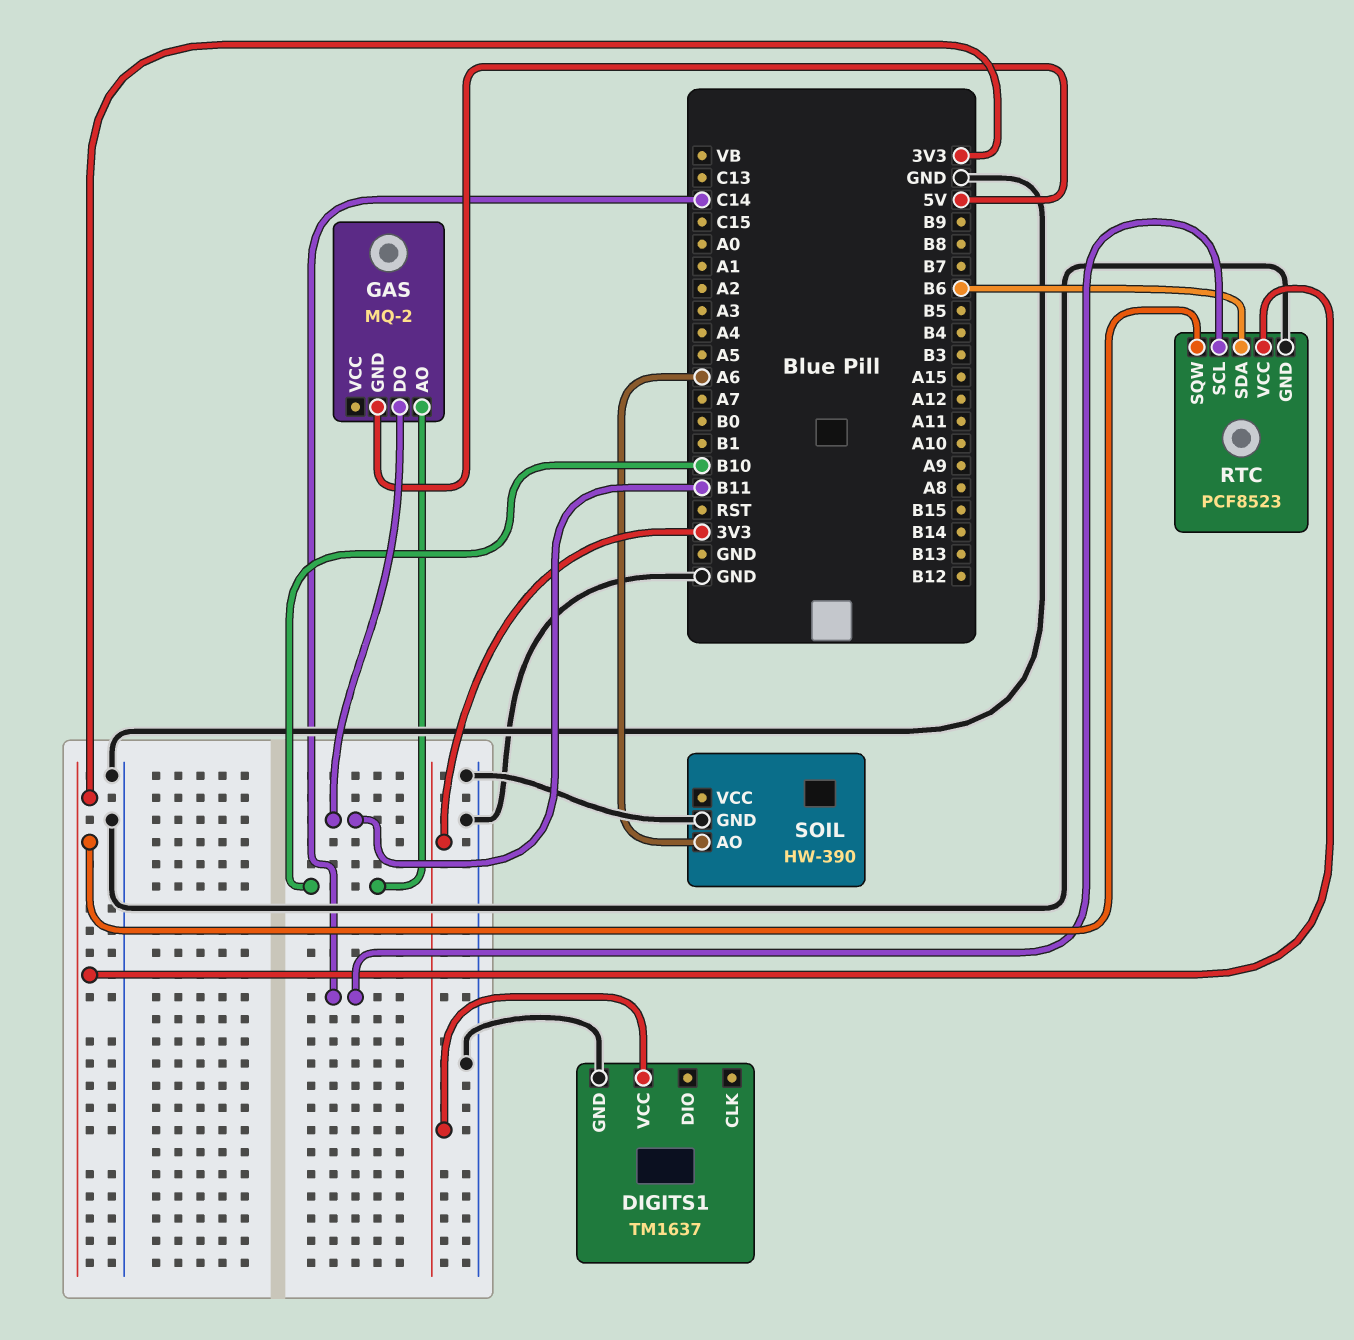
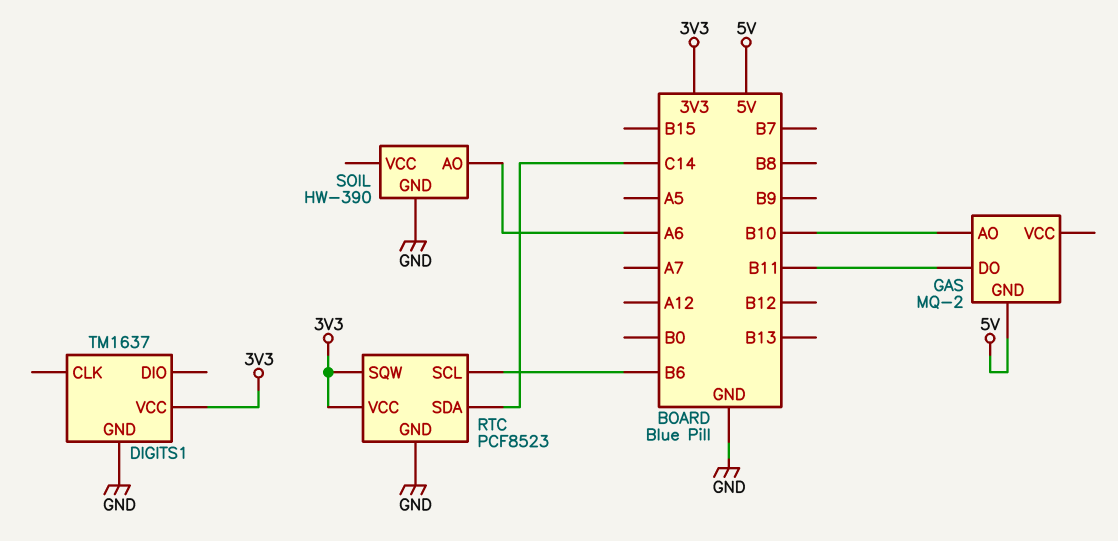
RTC pin SCL: C14 -> B6
RTC pin SDA: B6 -> C14

